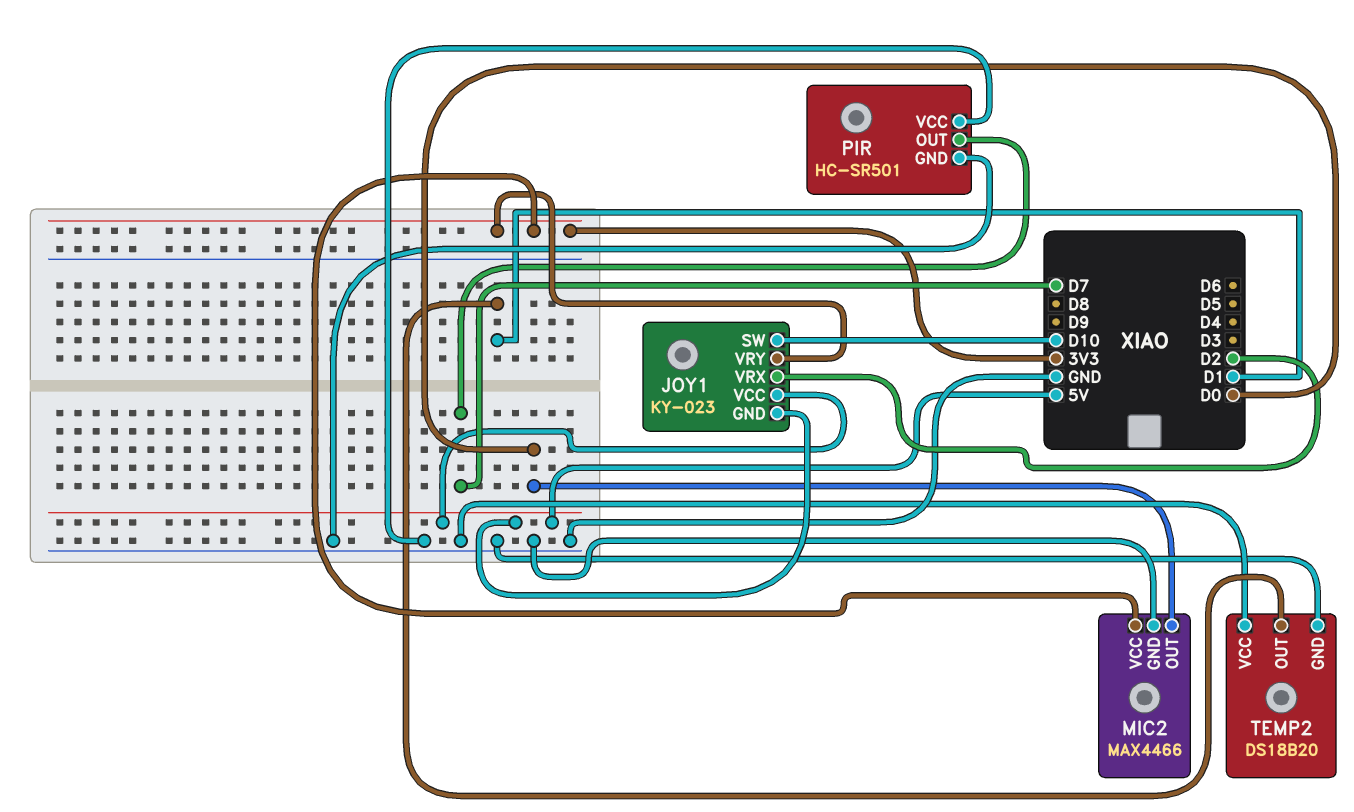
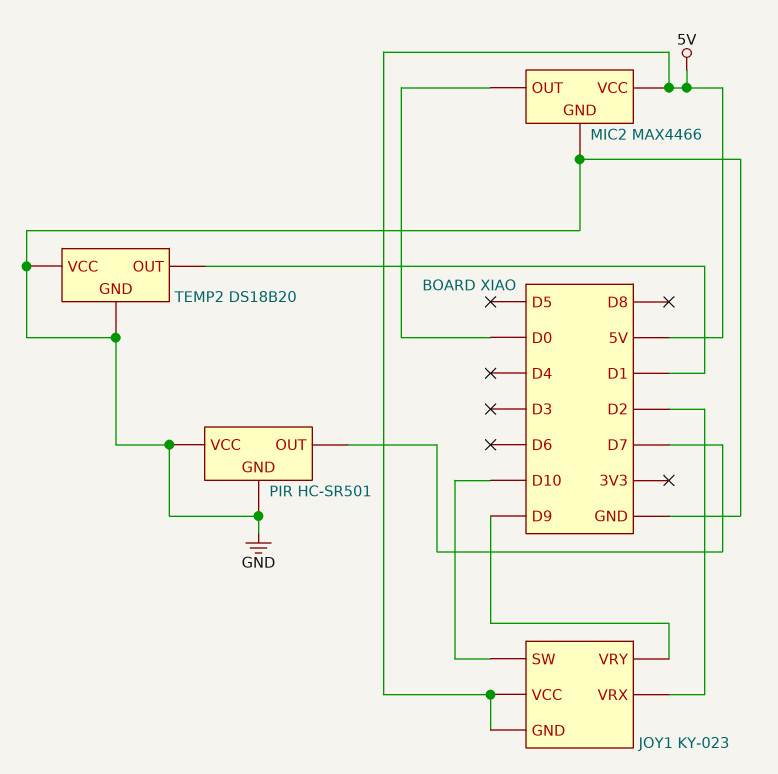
JOY1 pin VRY: 3V3 -> D9
MIC2 pin VCC: 3V3 -> 5V

